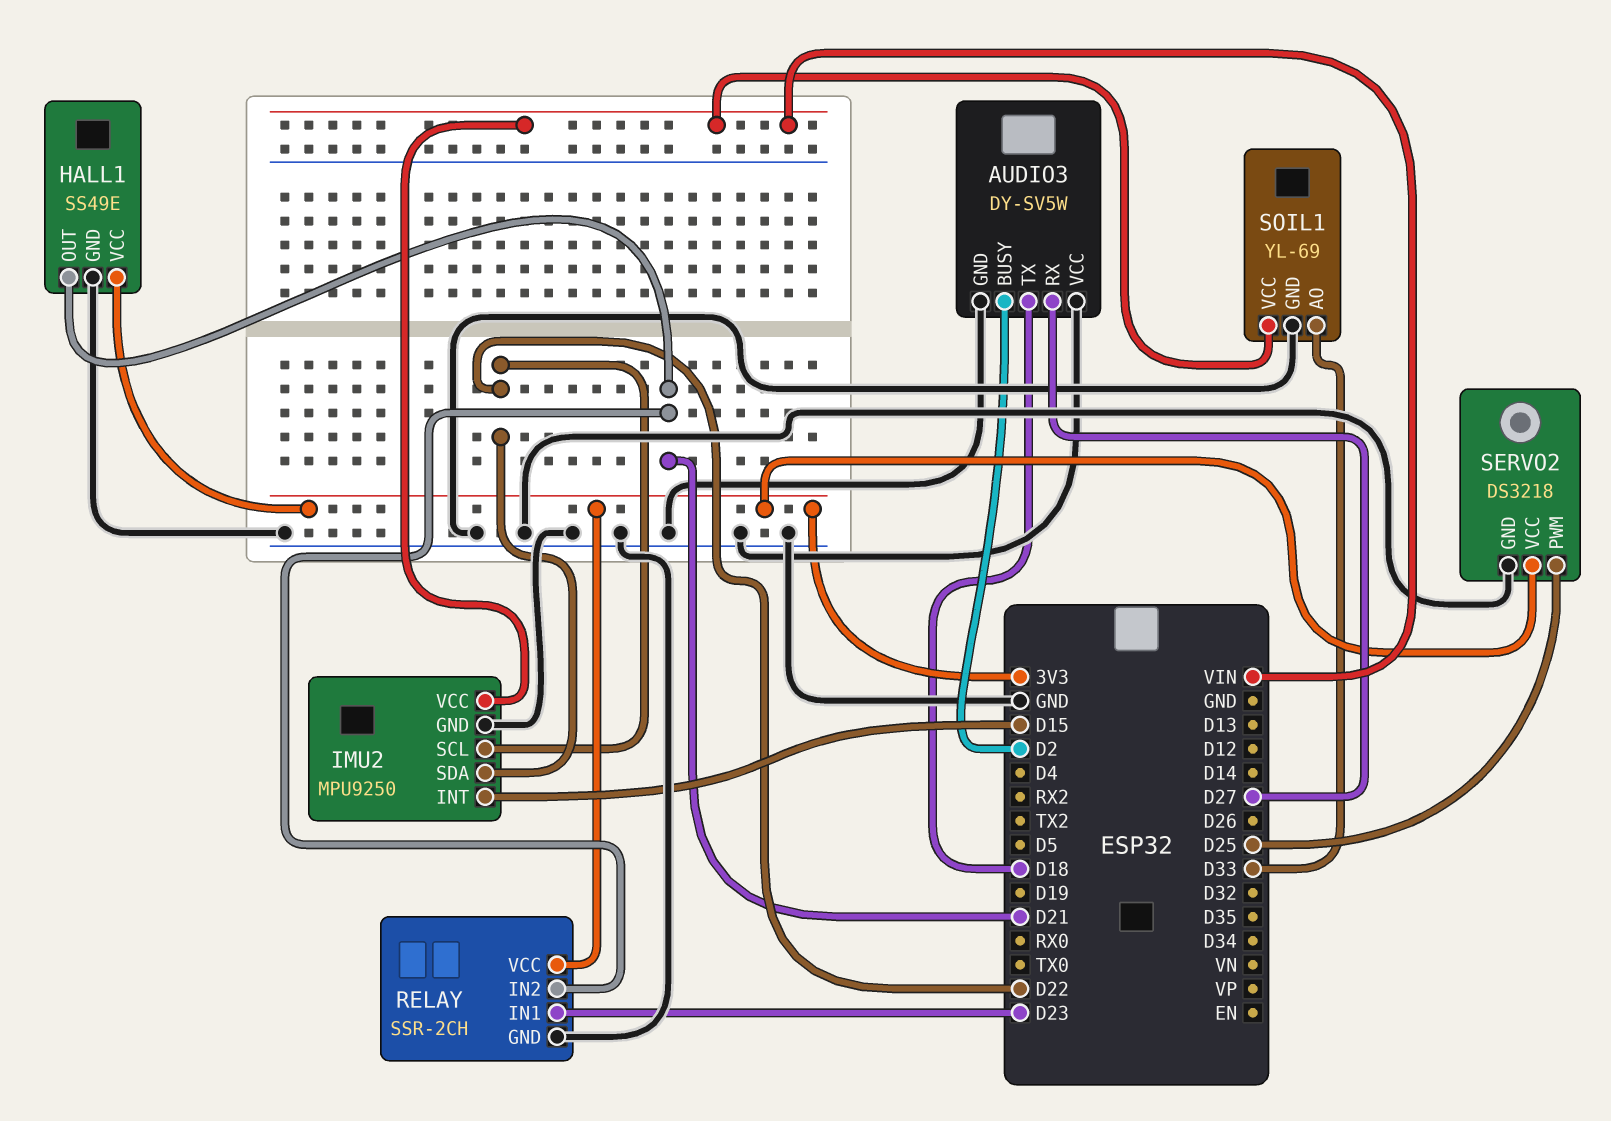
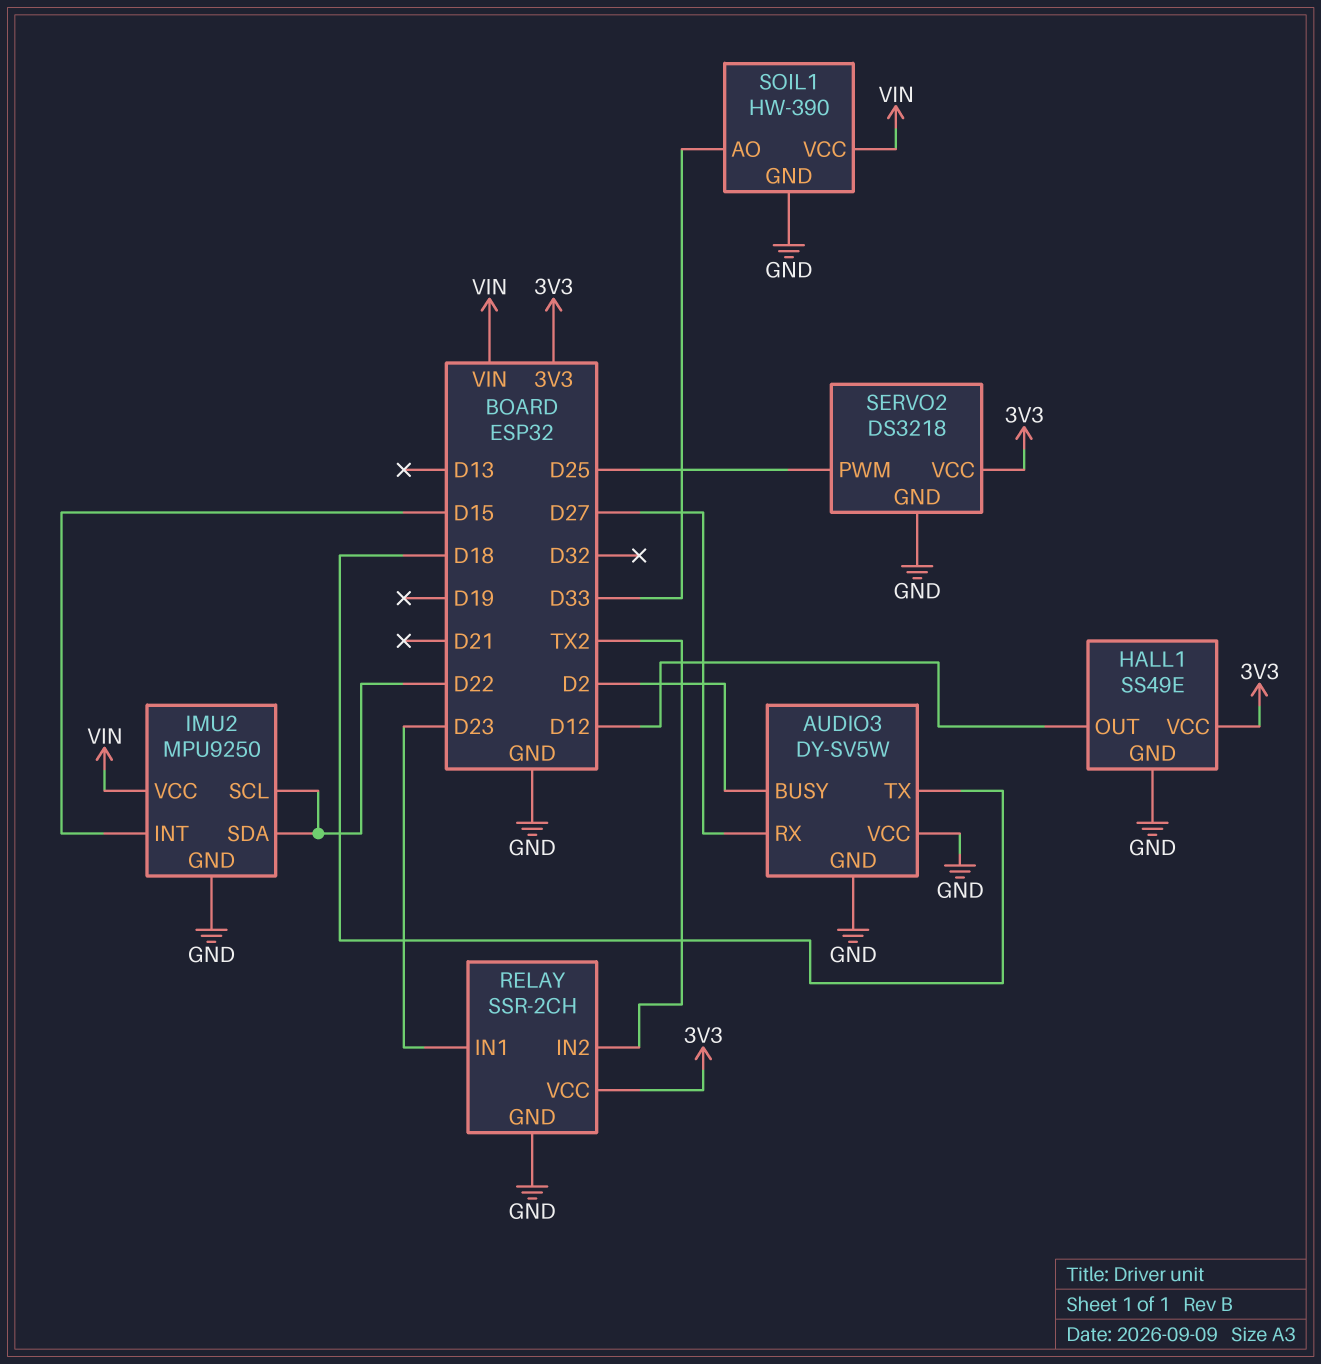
HALL1 pin OUT: D21 -> D12
RELAY pin IN2: D21 -> TX2
SOIL1: YL-69 -> HW-390

